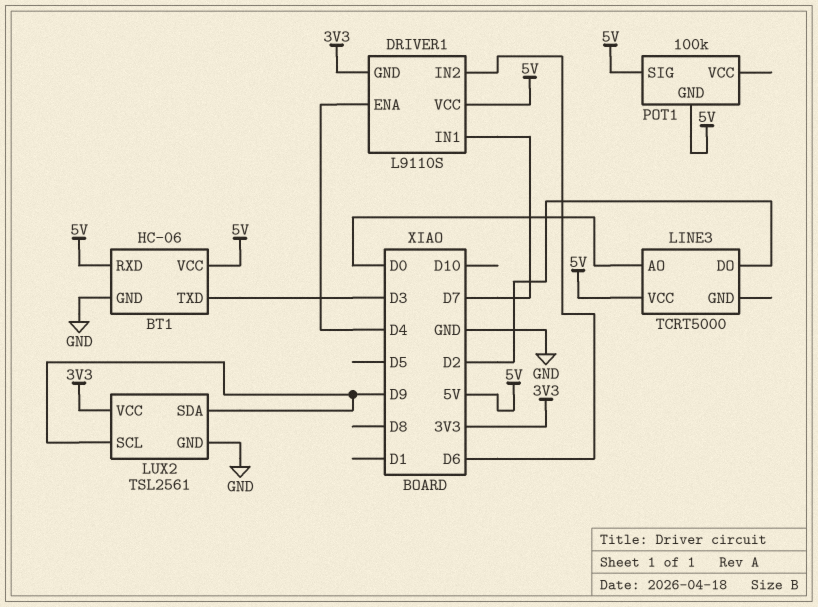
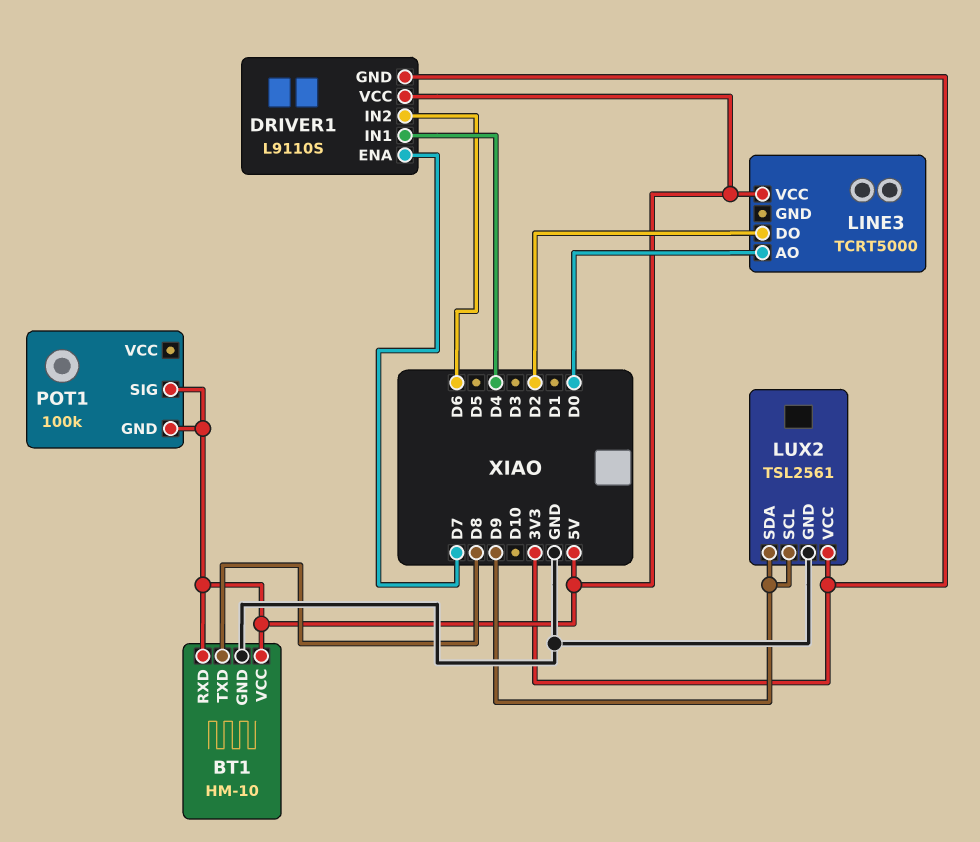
BT1: HC-06 -> HM-10
BT1 pin TXD: D3 -> D8
DRIVER1 pin ENA: D4 -> D7
DRIVER1 pin IN1: D7 -> D4

